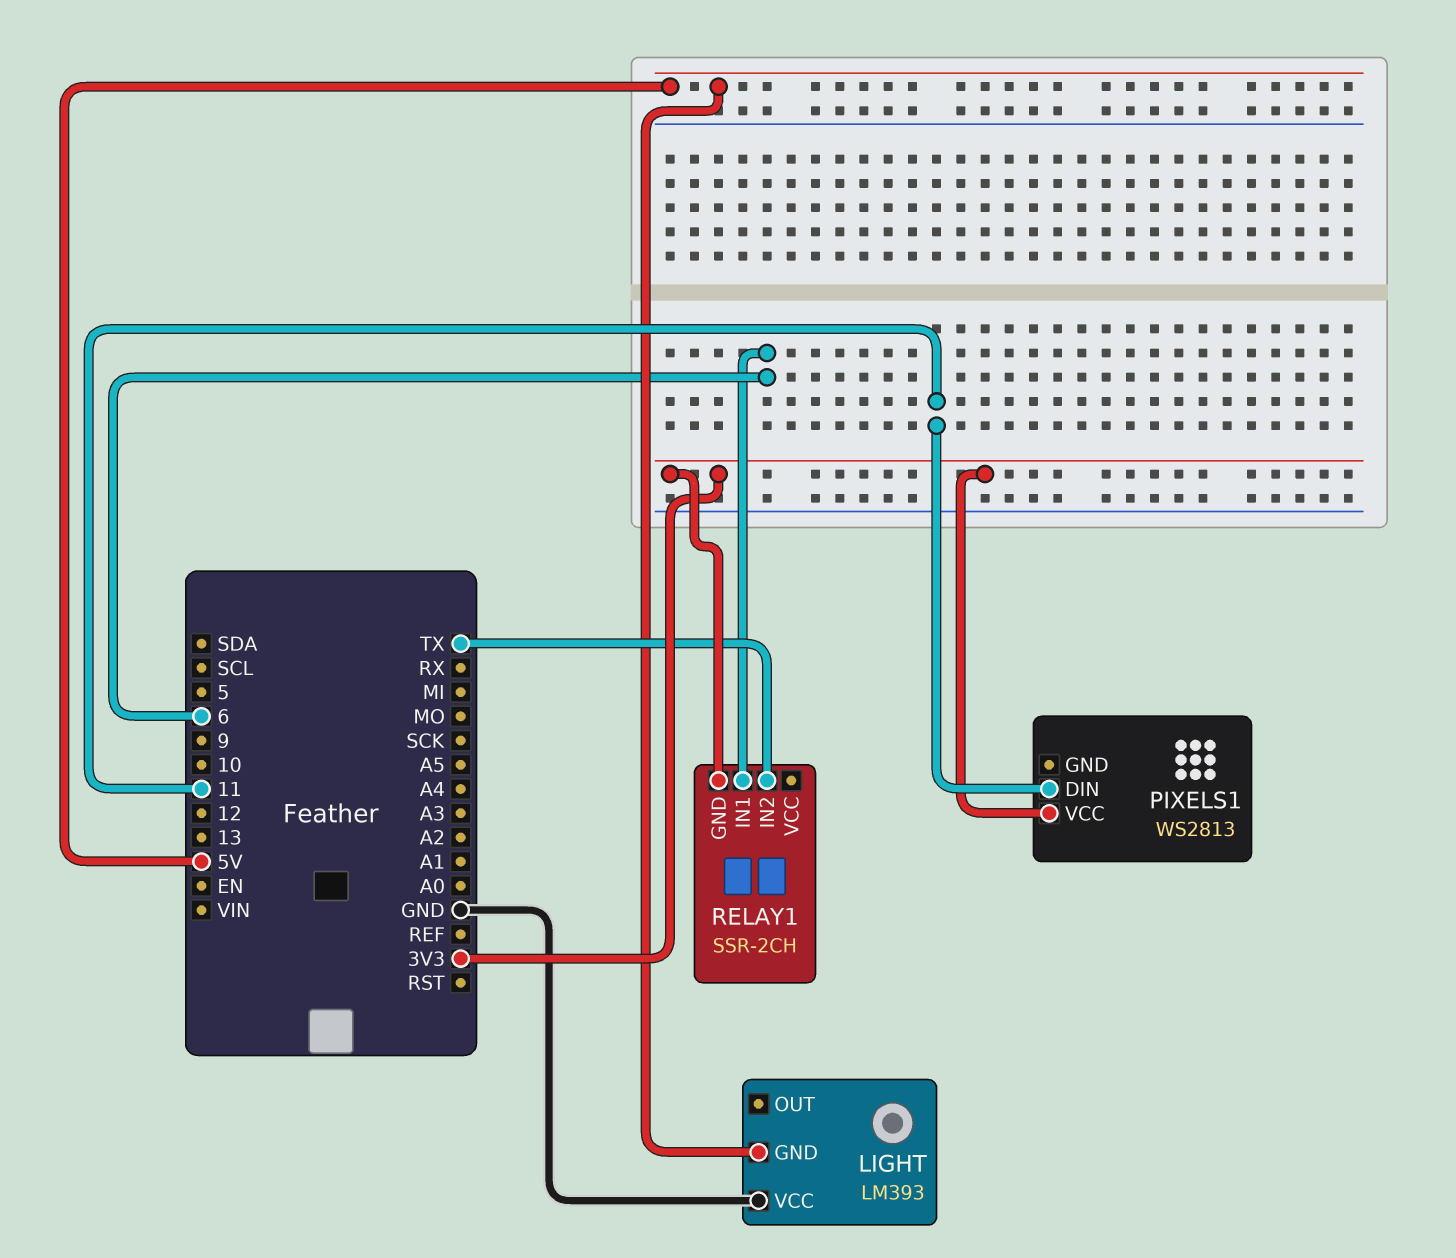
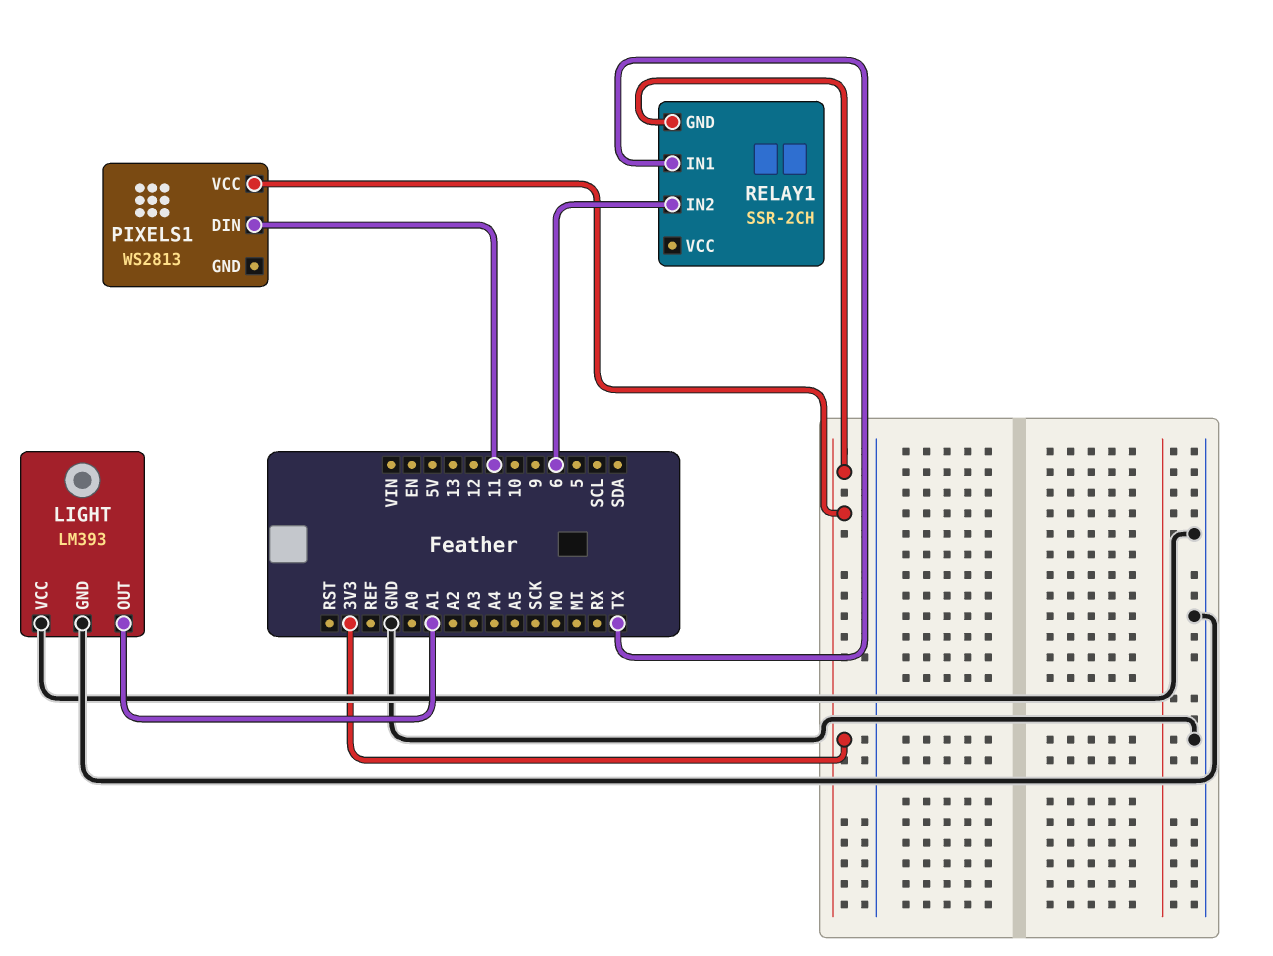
LIGHT pin GND: 5V -> GND
LIGHT pin OUT: none -> A1
RELAY1 pin IN1: 6 -> TX
RELAY1 pin IN2: TX -> 6

